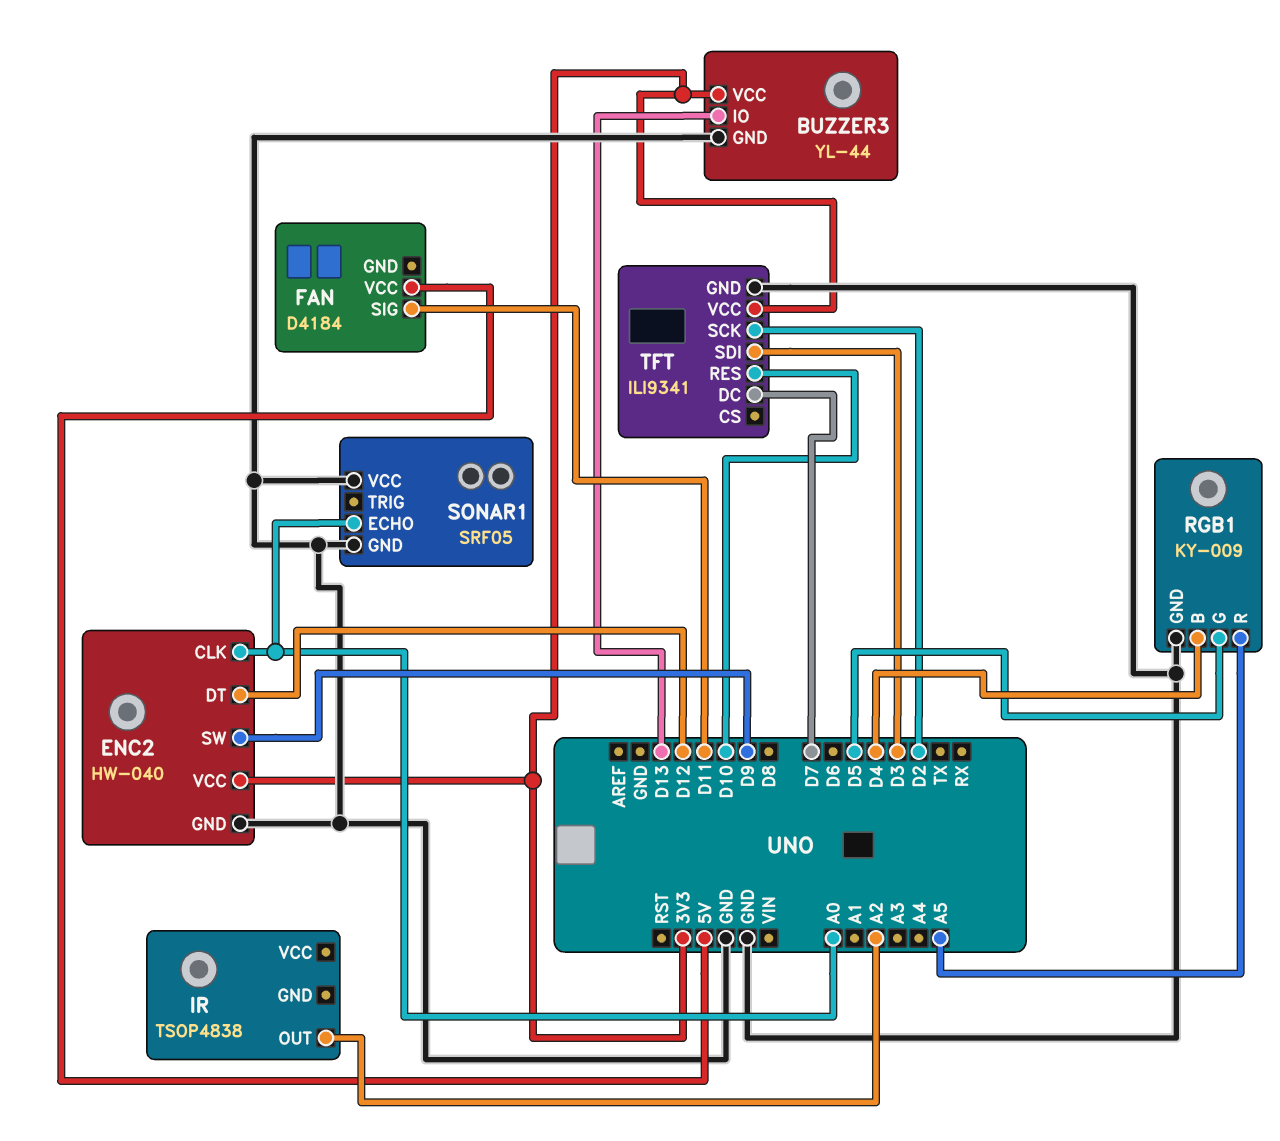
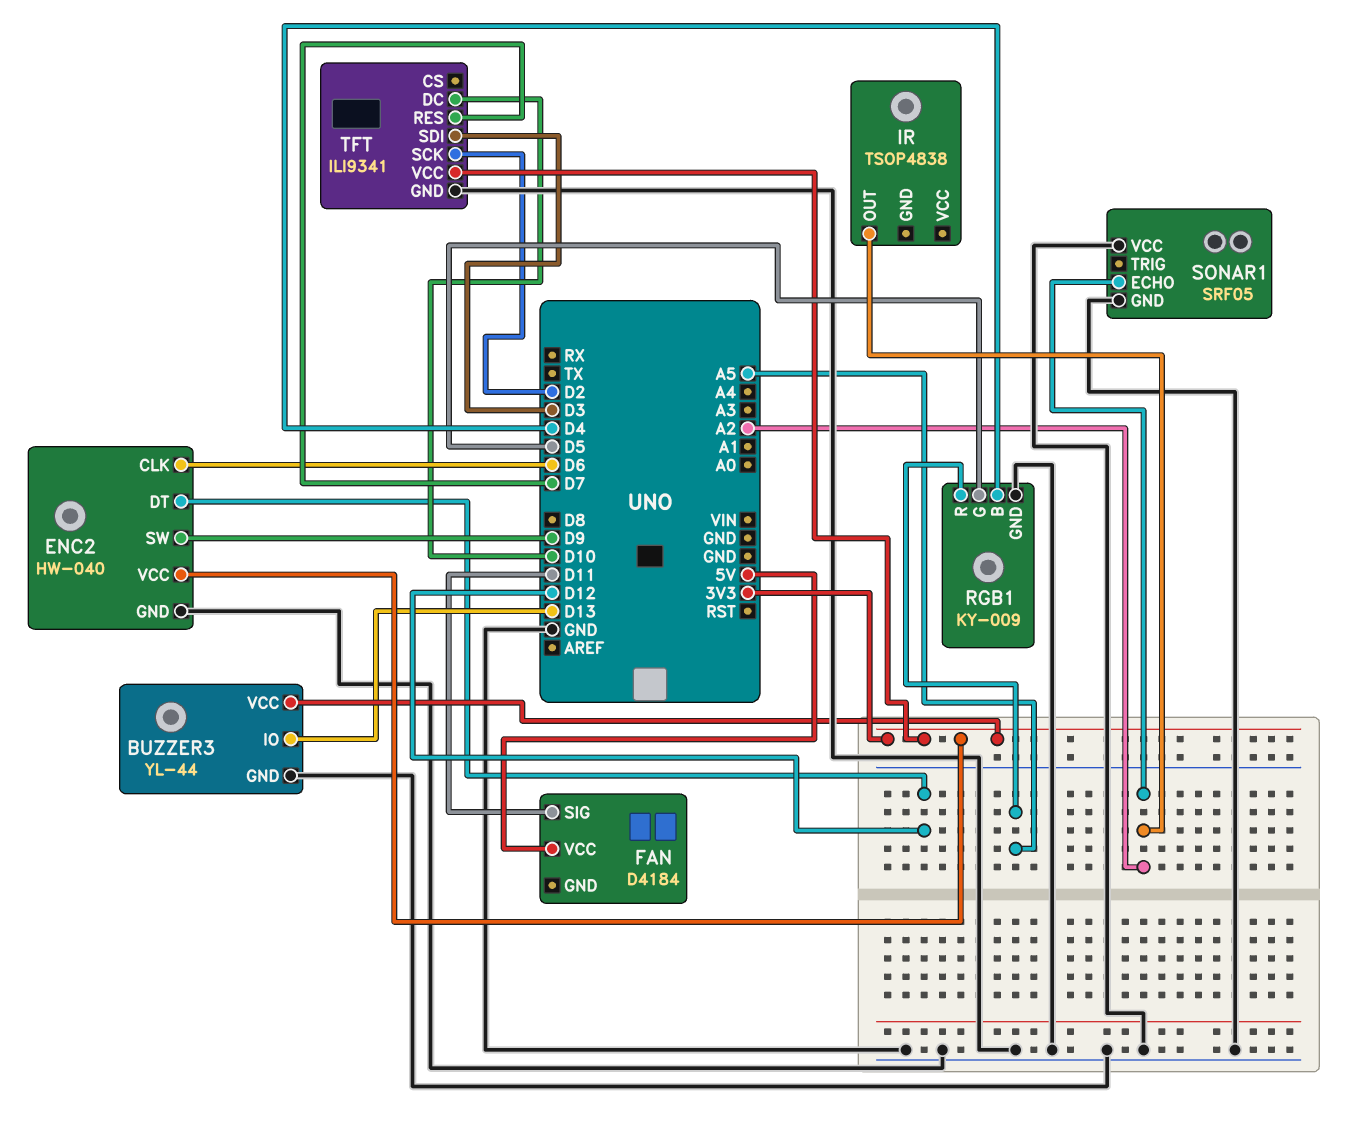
ENC2 pin CLK: A0 -> D6
SONAR1 pin ECHO: A0 -> A2
TFT pin DC: D7 -> D10
TFT pin RES: D10 -> D7

